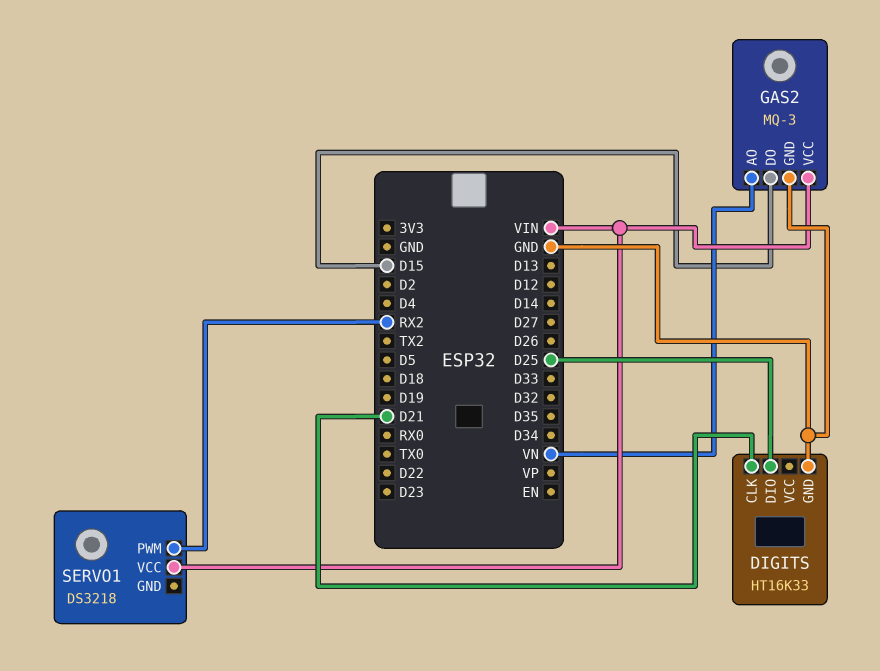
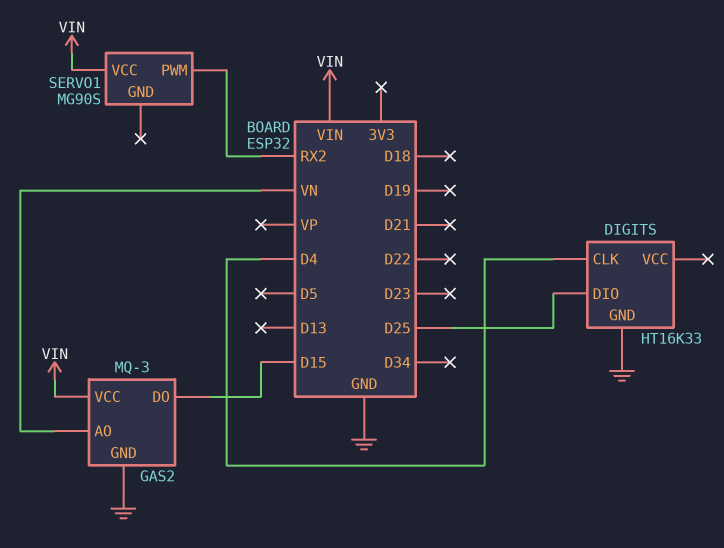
DIGITS pin CLK: D21 -> D4
SERVO1: DS3218 -> MG90S

